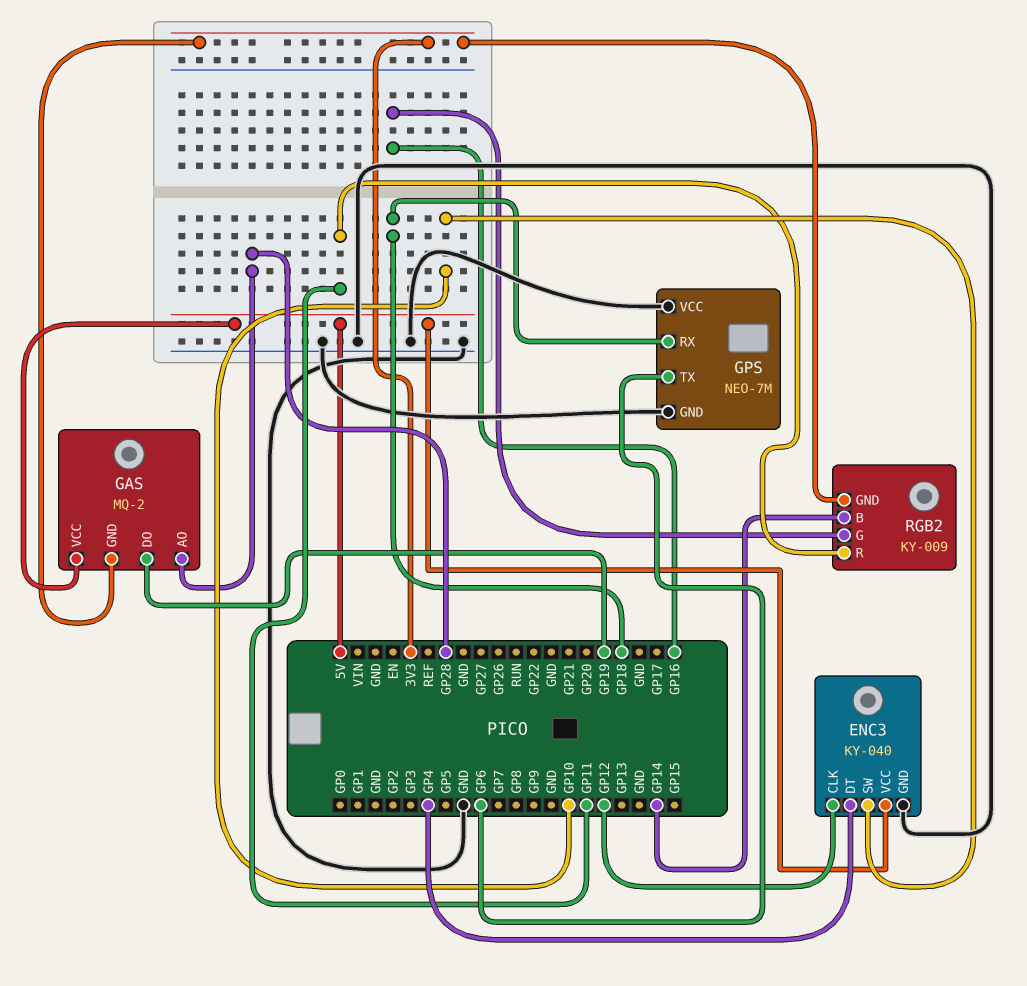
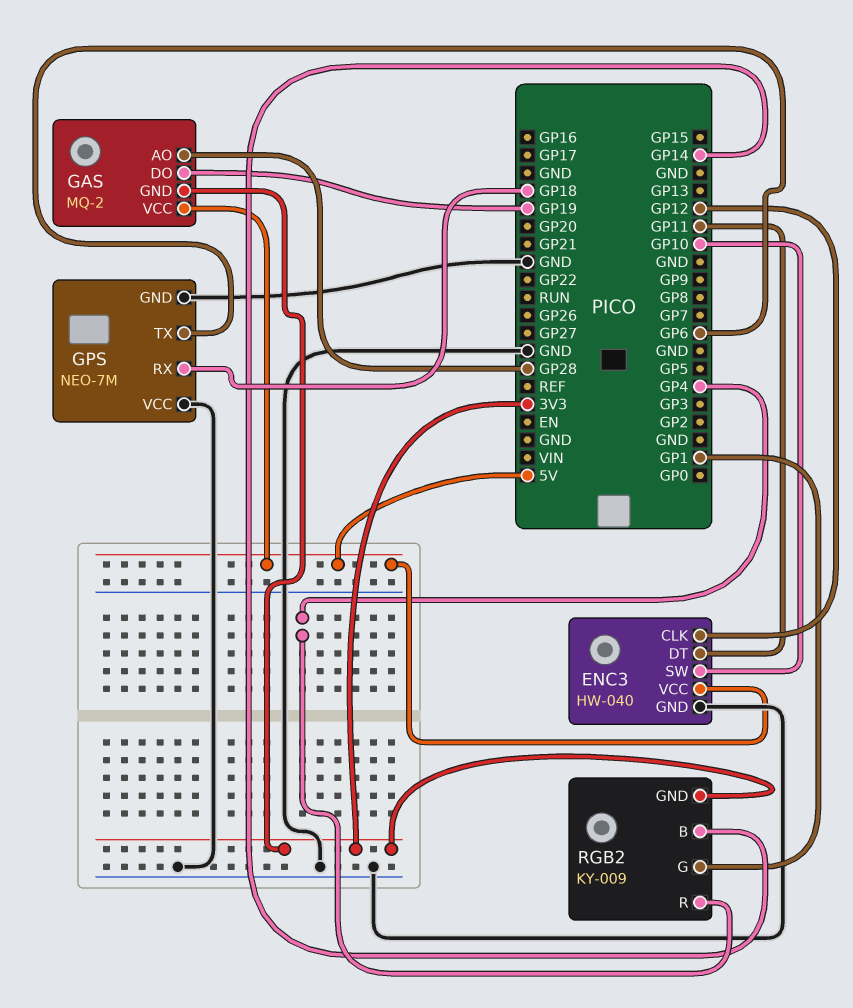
ENC3: KY-040 -> HW-040
ENC3 pin DT: GP4 -> GP11
RGB2 pin G: GP16 -> GP1
RGB2 pin R: GP11 -> GP4

